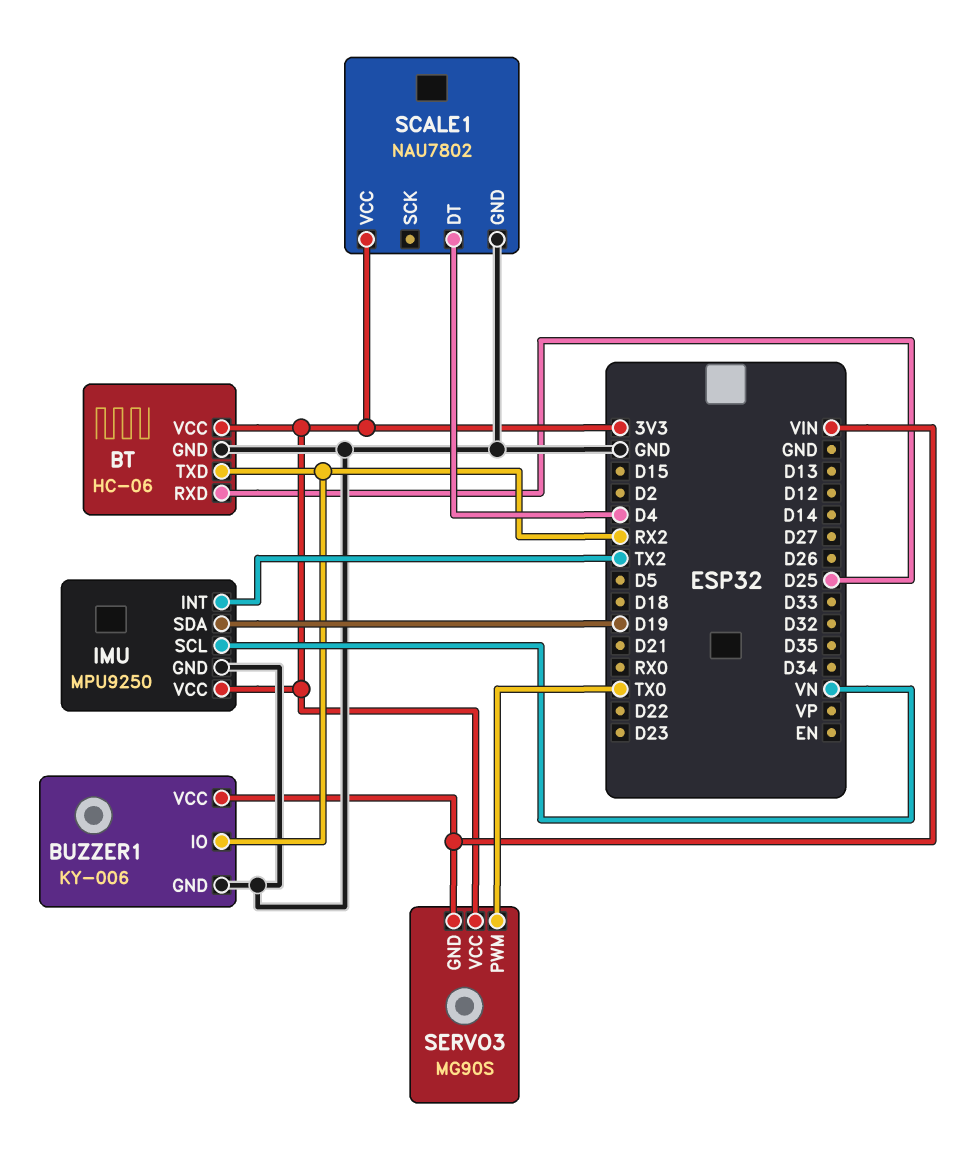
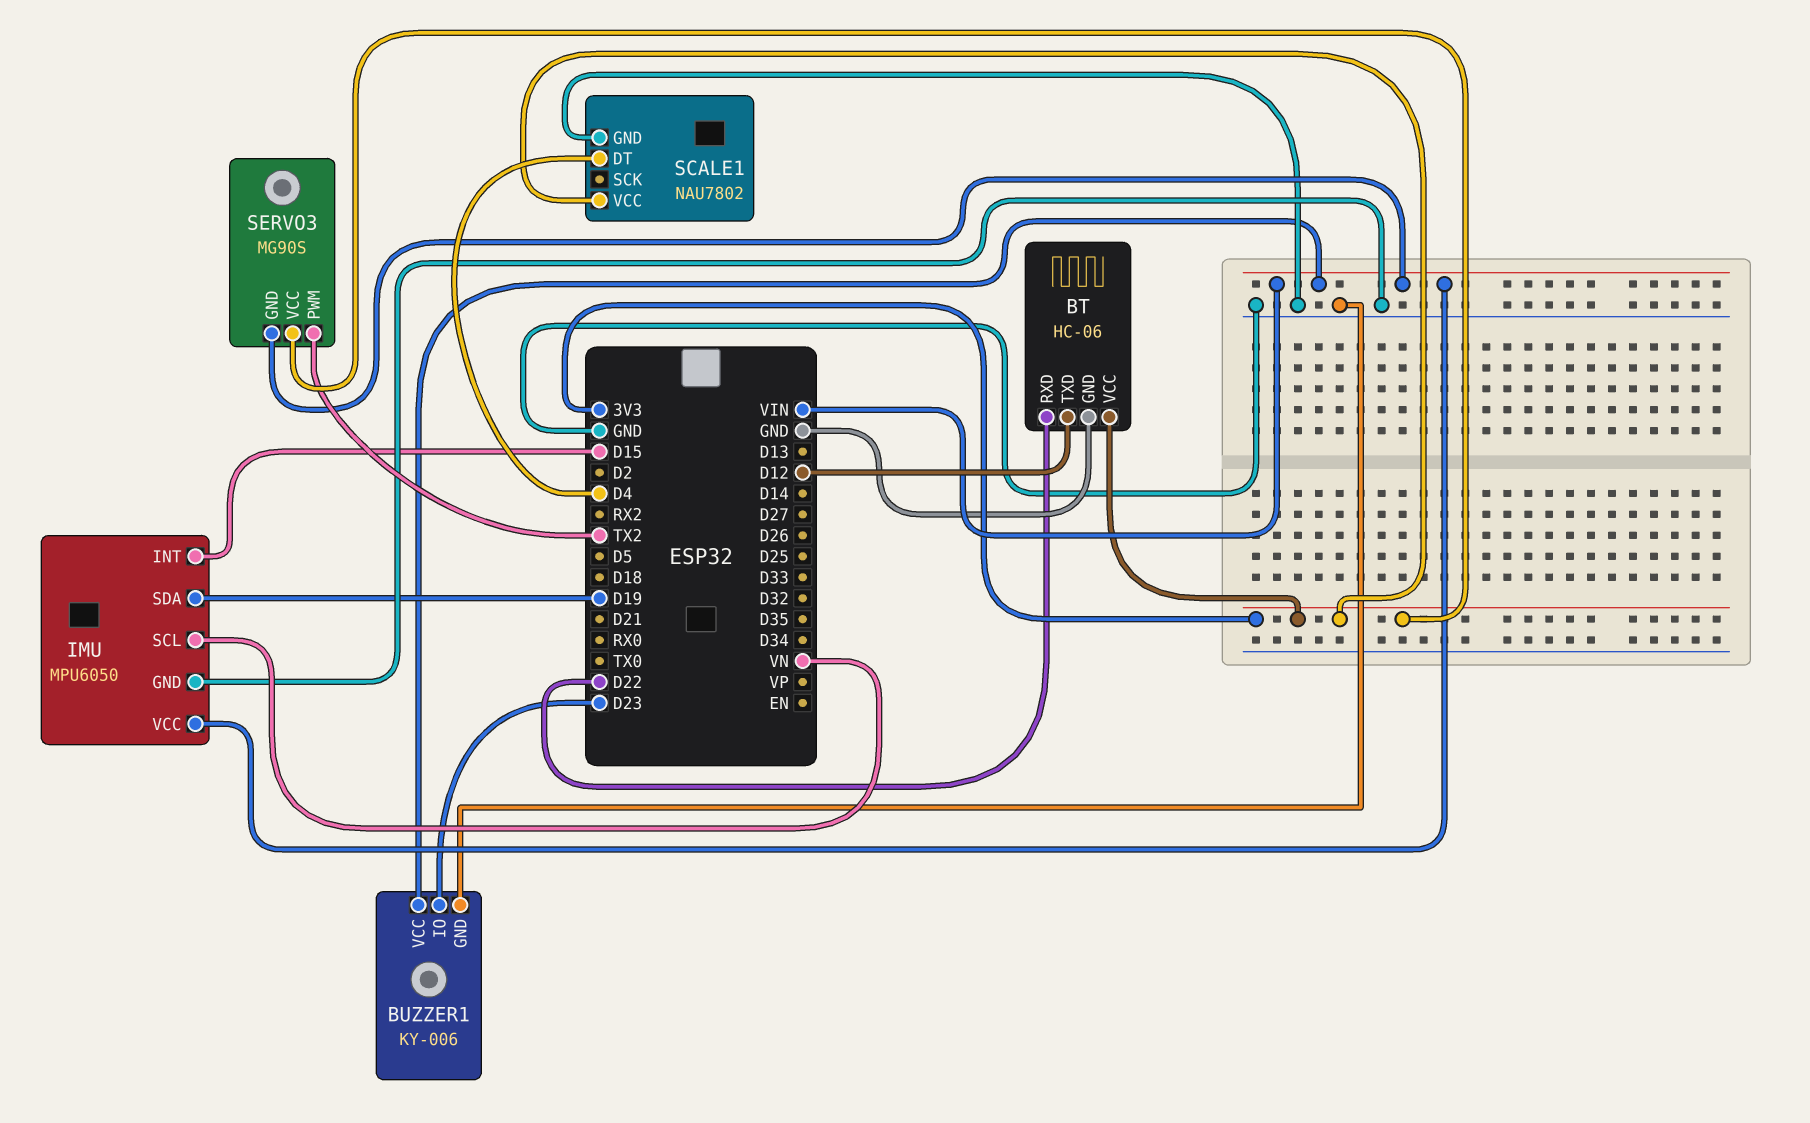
BT pin RXD: D25 -> D22
BT pin TXD: RX2 -> D12
BUZZER1 pin IO: RX2 -> D23
IMU: MPU9250 -> MPU6050
IMU pin INT: TX2 -> D15
IMU pin VCC: 3V3 -> VIN
SERVO3 pin PWM: TX0 -> TX2

